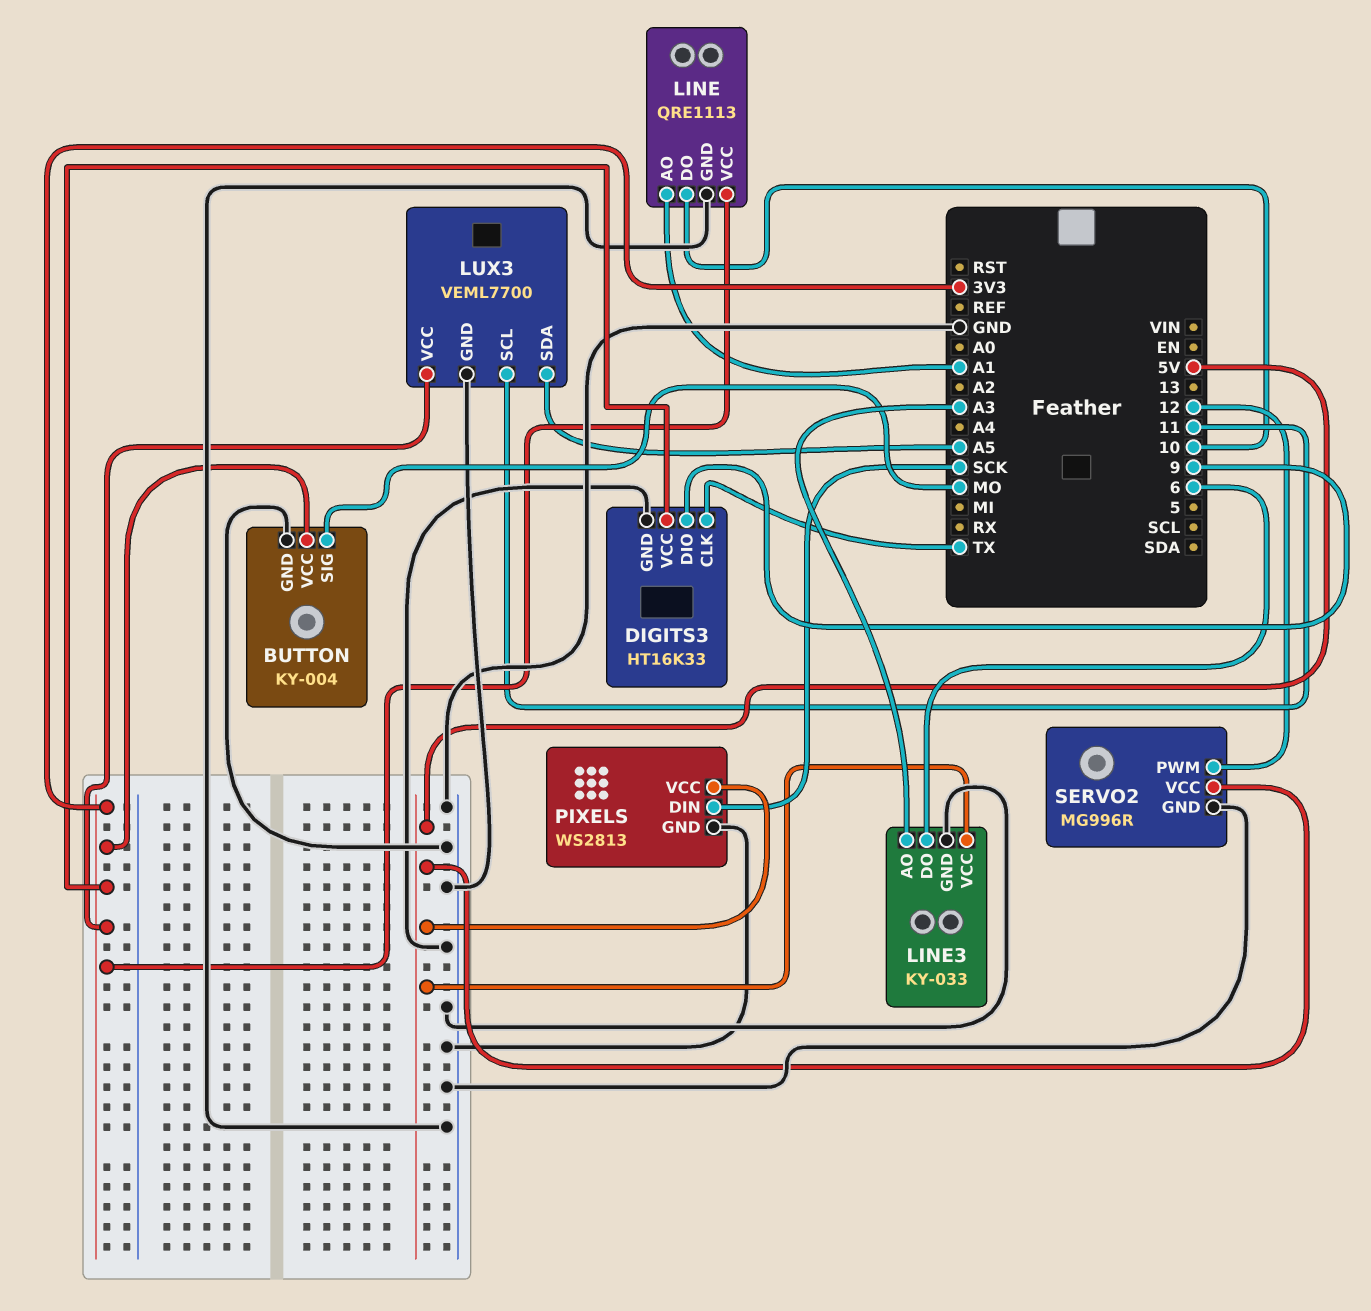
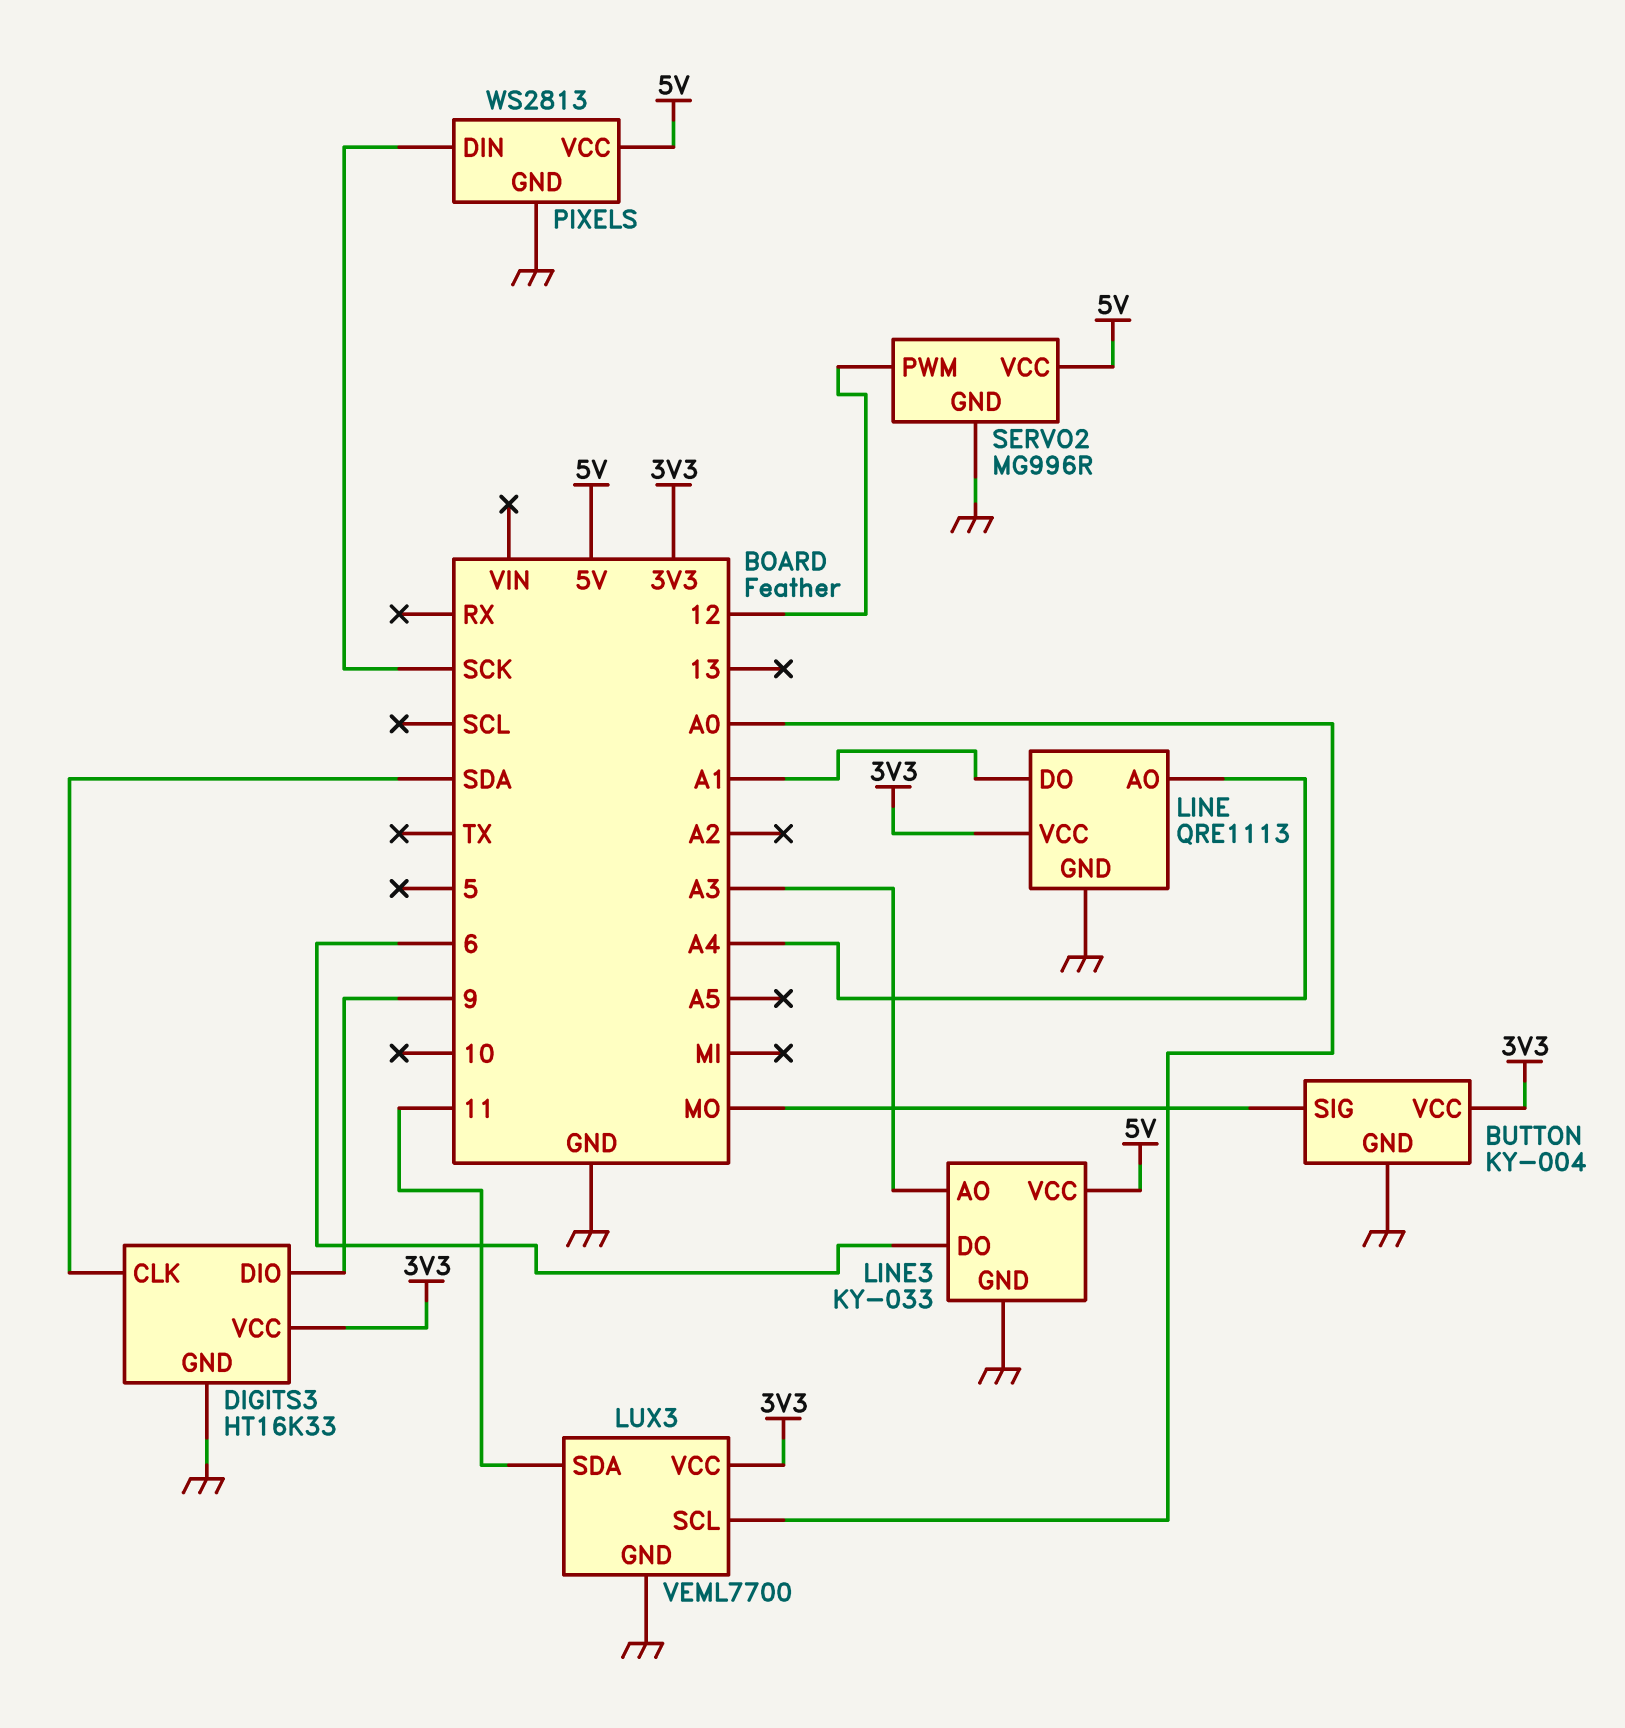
DIGITS3 pin CLK: TX -> SDA
LINE pin AO: A1 -> A4
LINE pin DO: 10 -> A1
LUX3 pin SCL: 11 -> A0
LUX3 pin SDA: A5 -> 11

